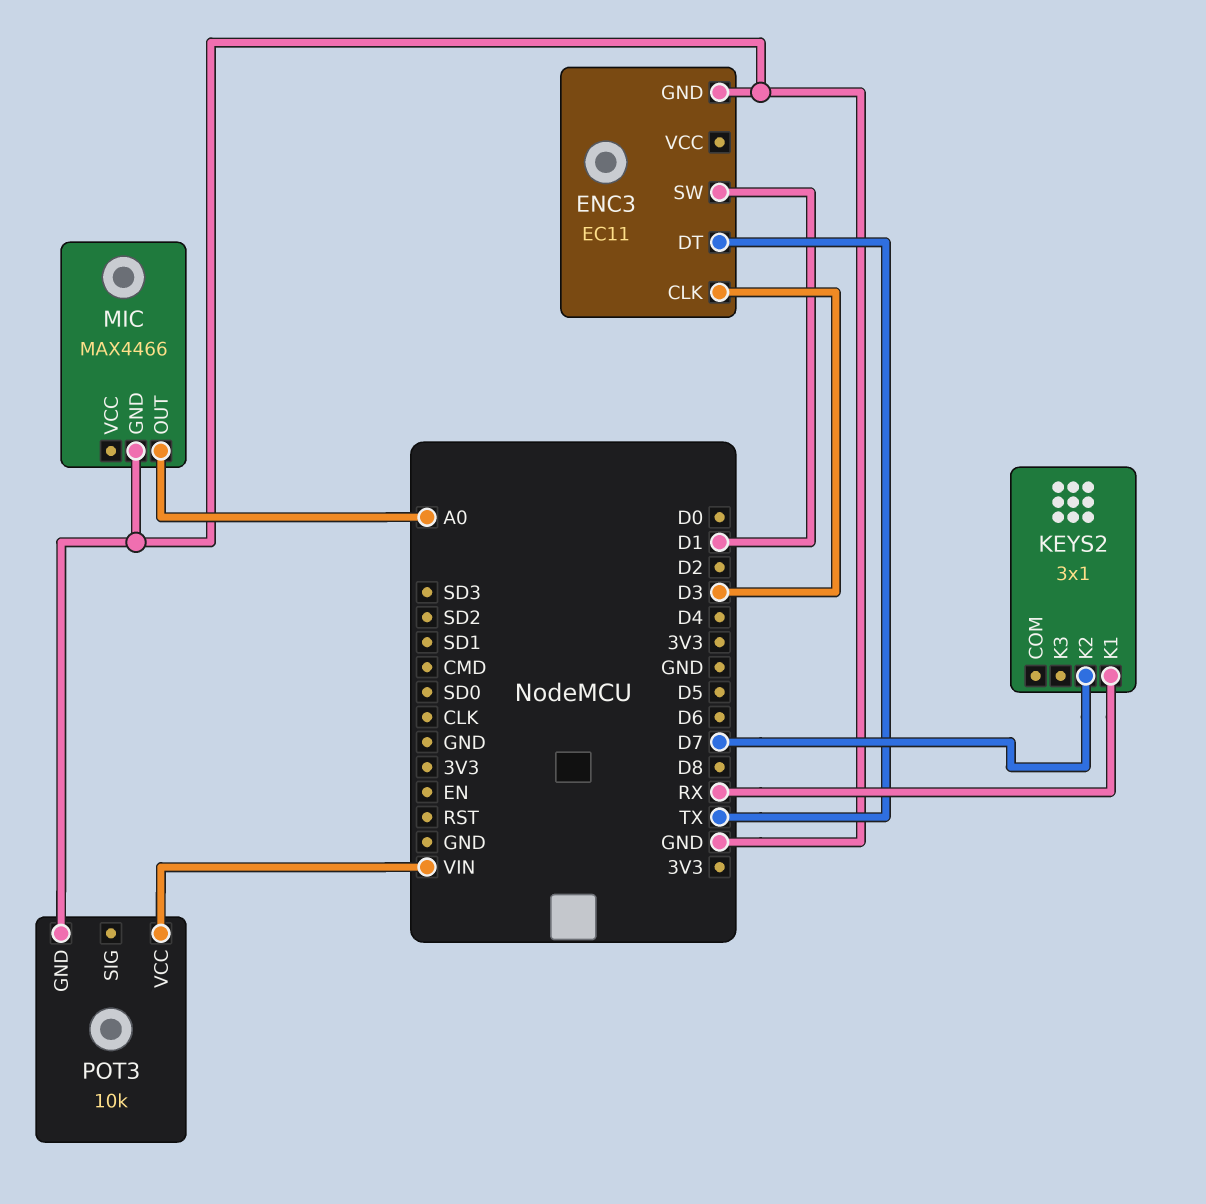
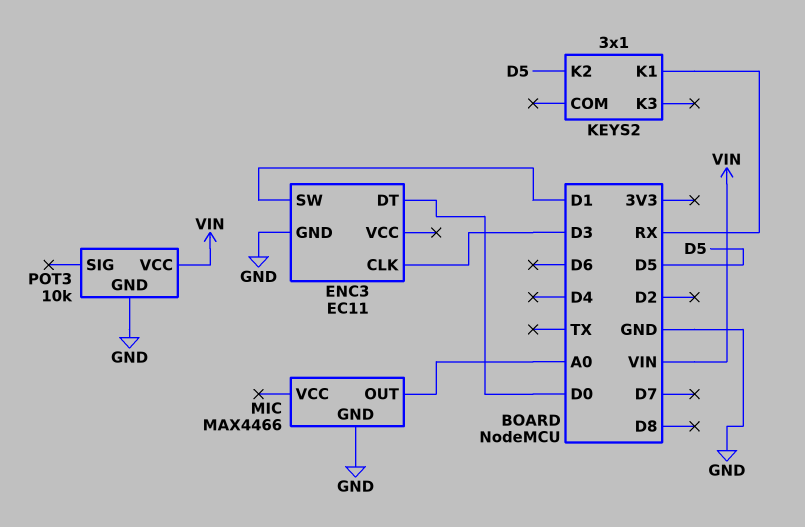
ENC3 pin DT: TX -> D0
KEYS2 pin K2: D7 -> D5

